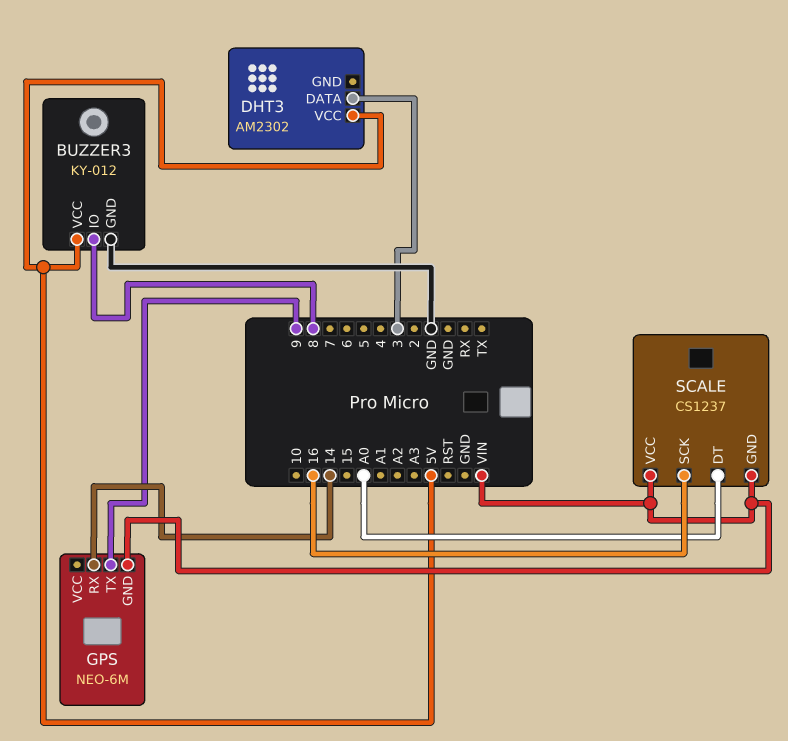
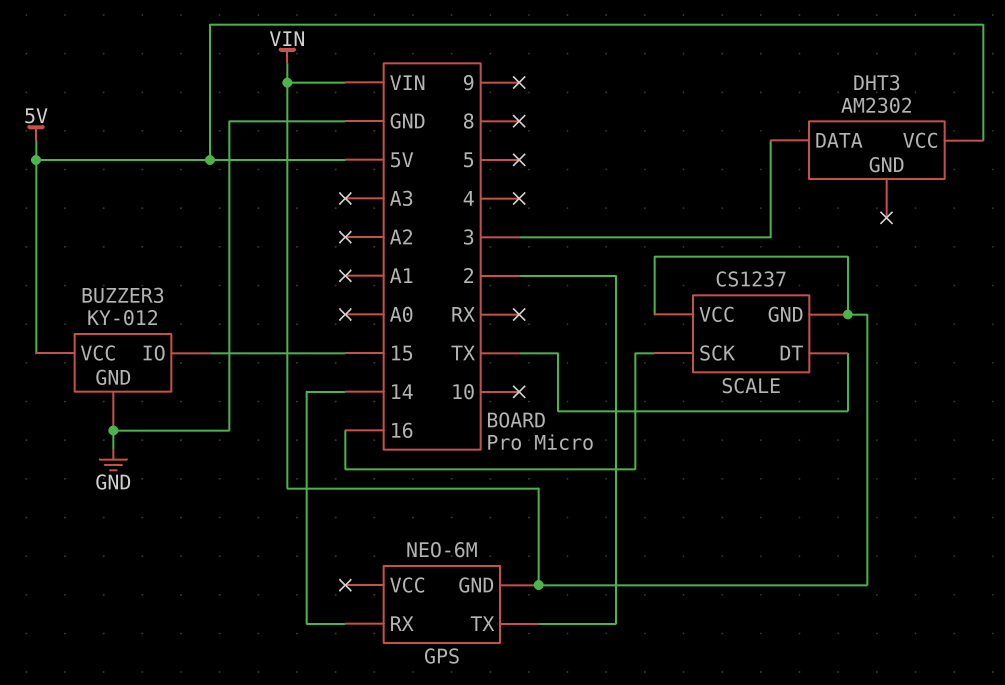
BUZZER3 pin IO: 8 -> 15
GPS pin TX: 9 -> 2
SCALE pin DT: A0 -> TX

